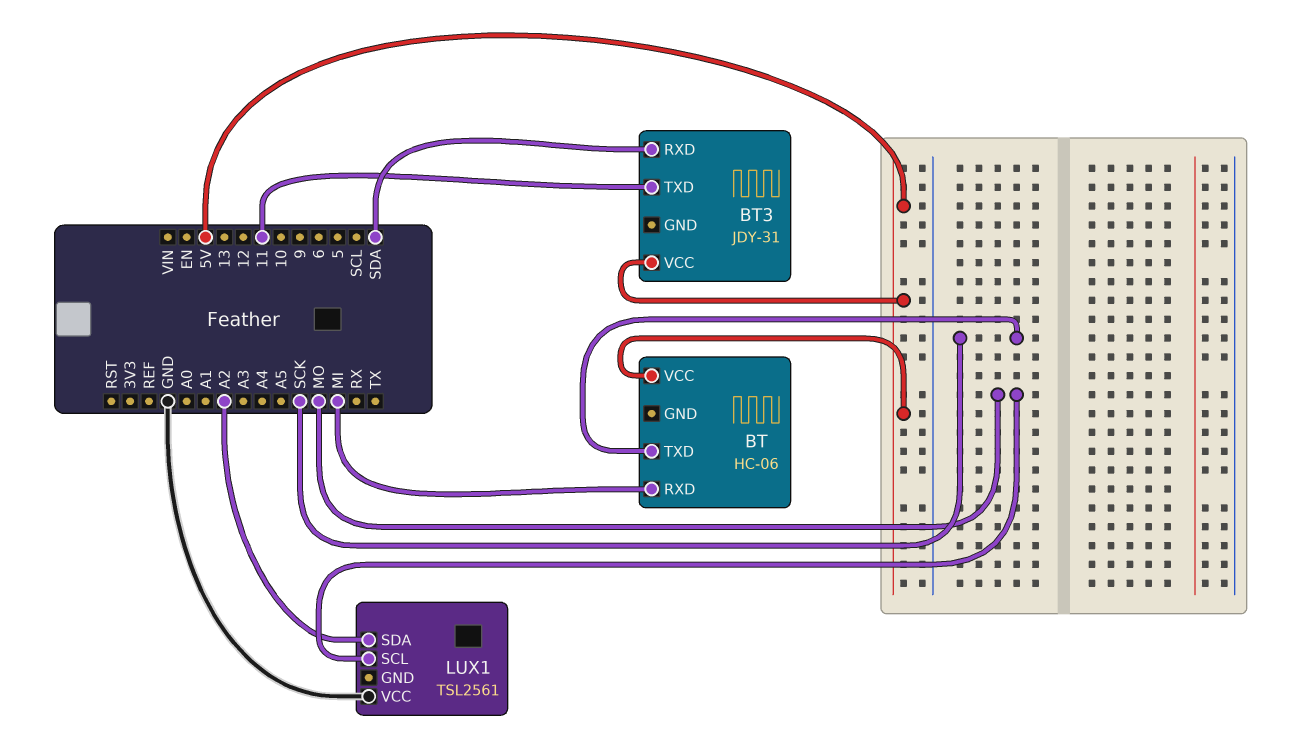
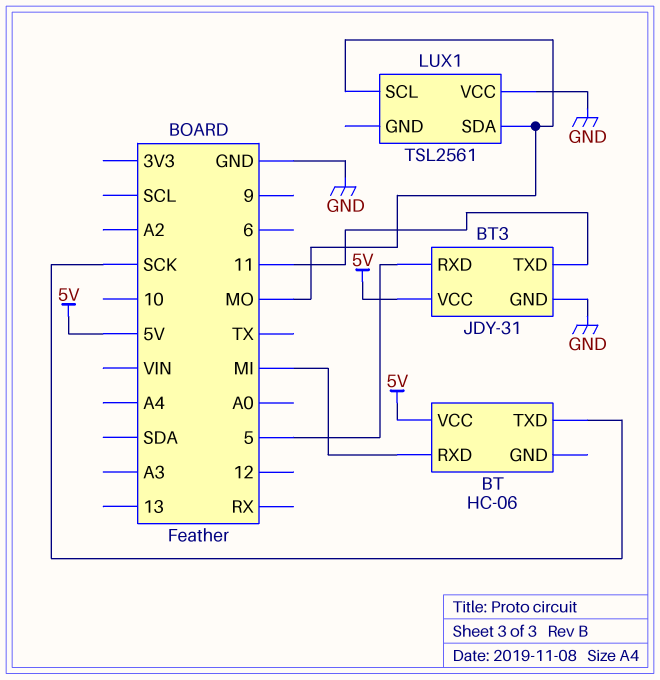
BT3 pin GND: none -> GND
BT3 pin RXD: SDA -> 5
LUX1 pin SDA: A2 -> MO

